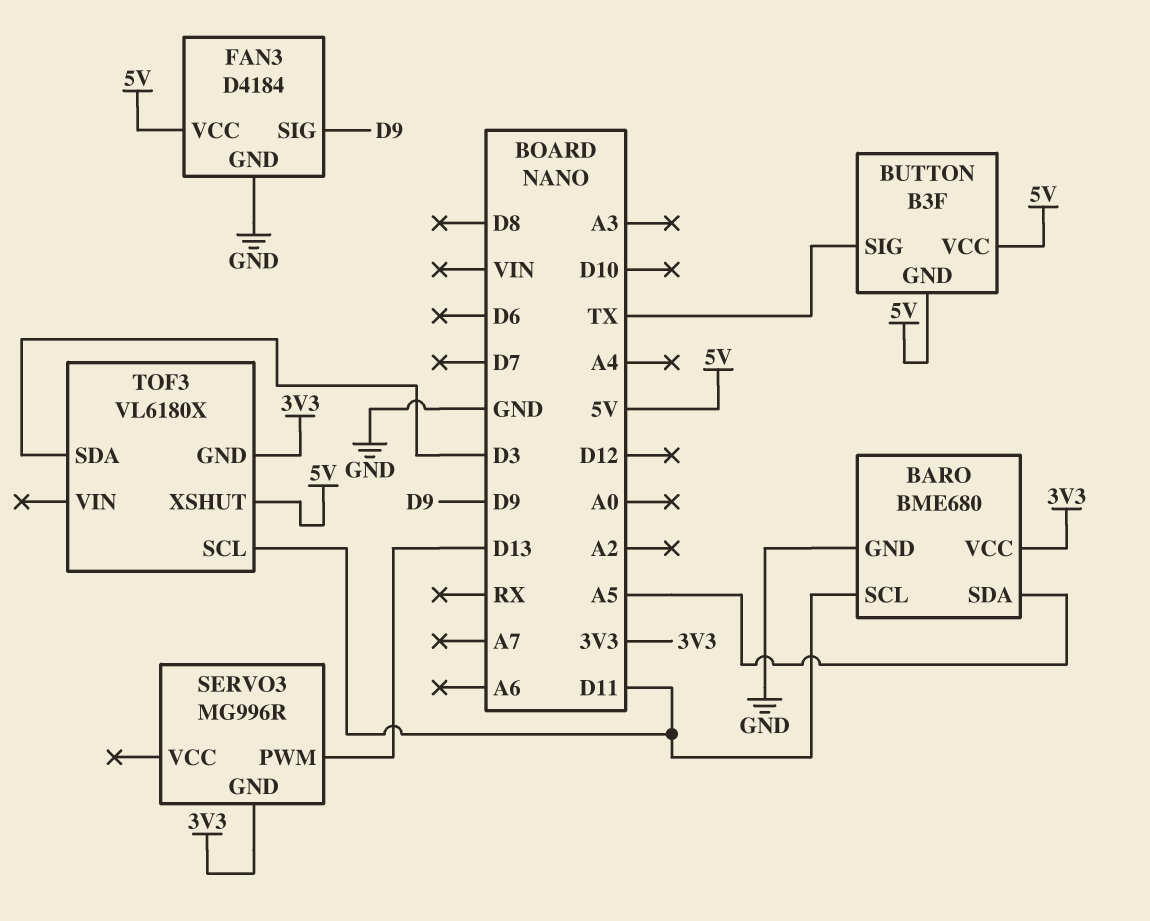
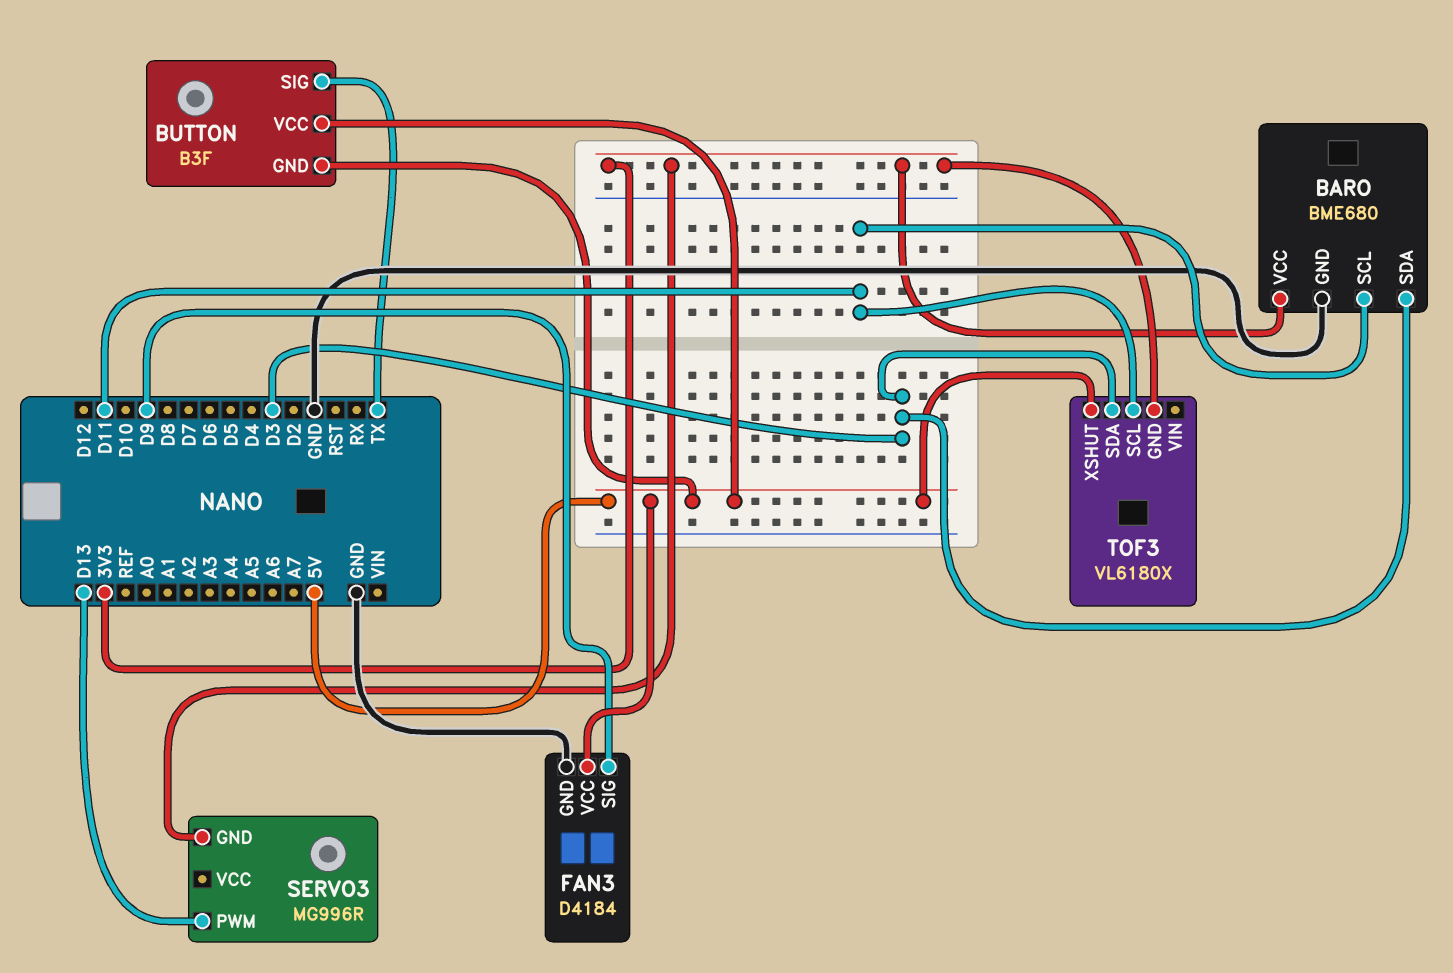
BARO pin SDA: A5 -> D3

